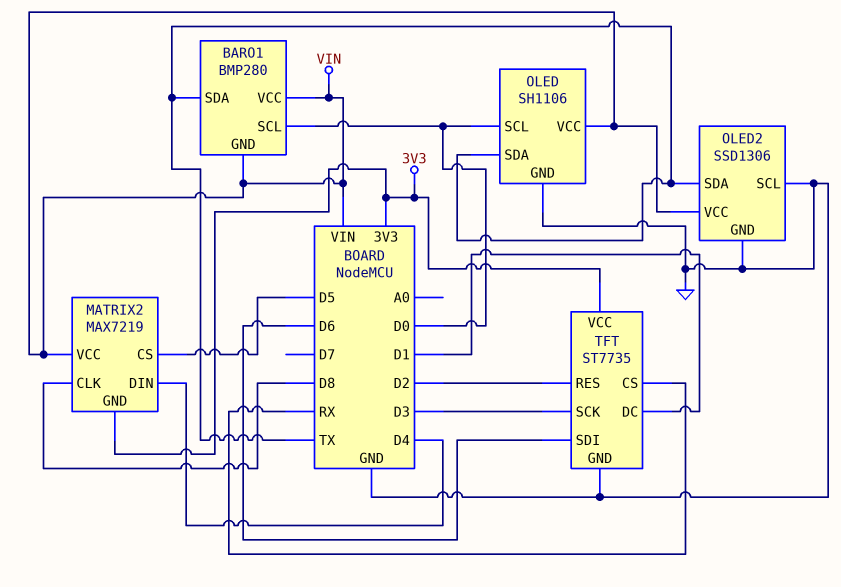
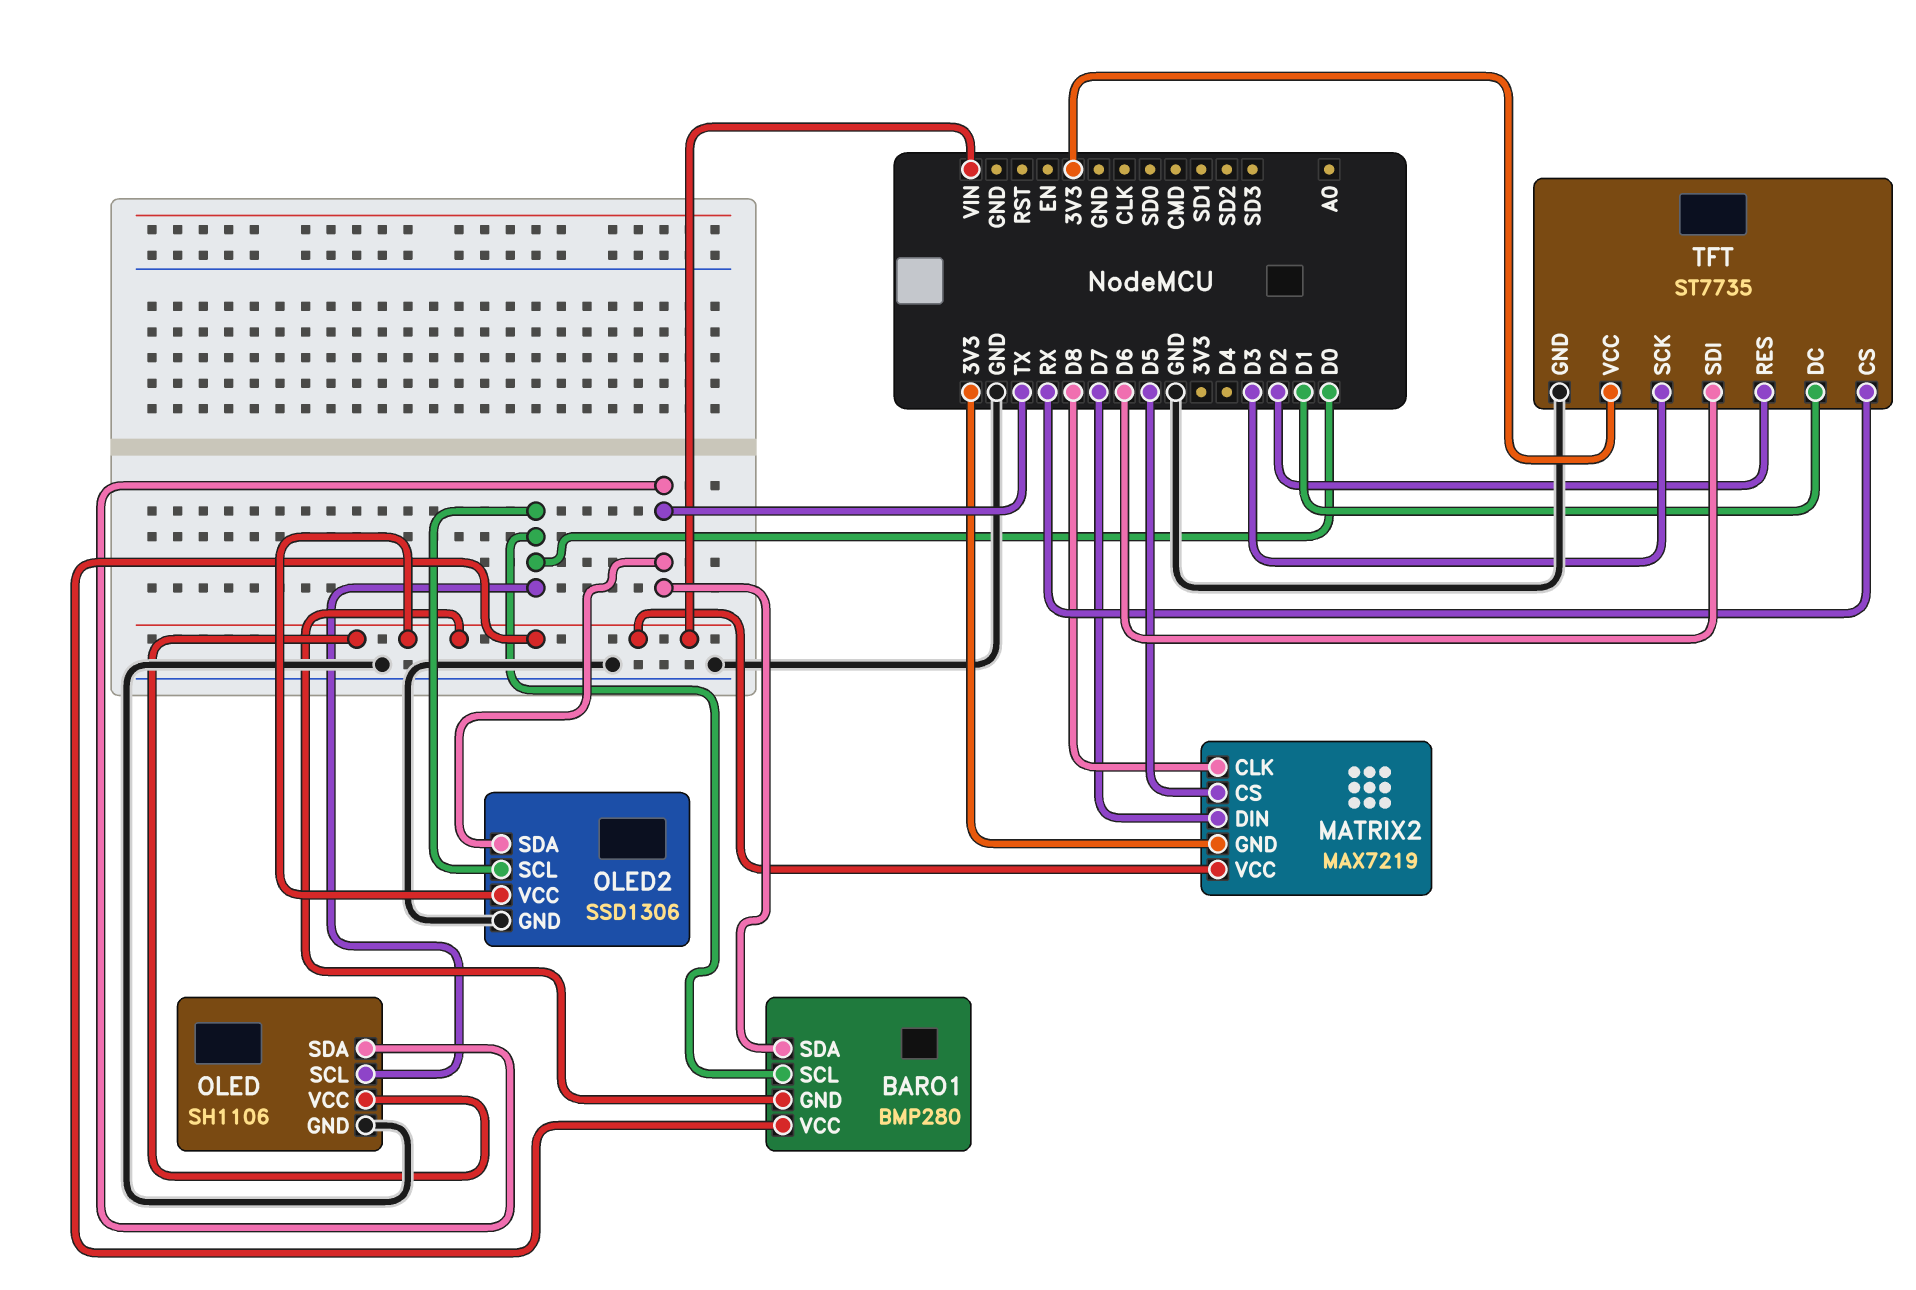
MATRIX2 pin DIN: D4 -> D7
OLED2 pin SCL: GND -> D0

